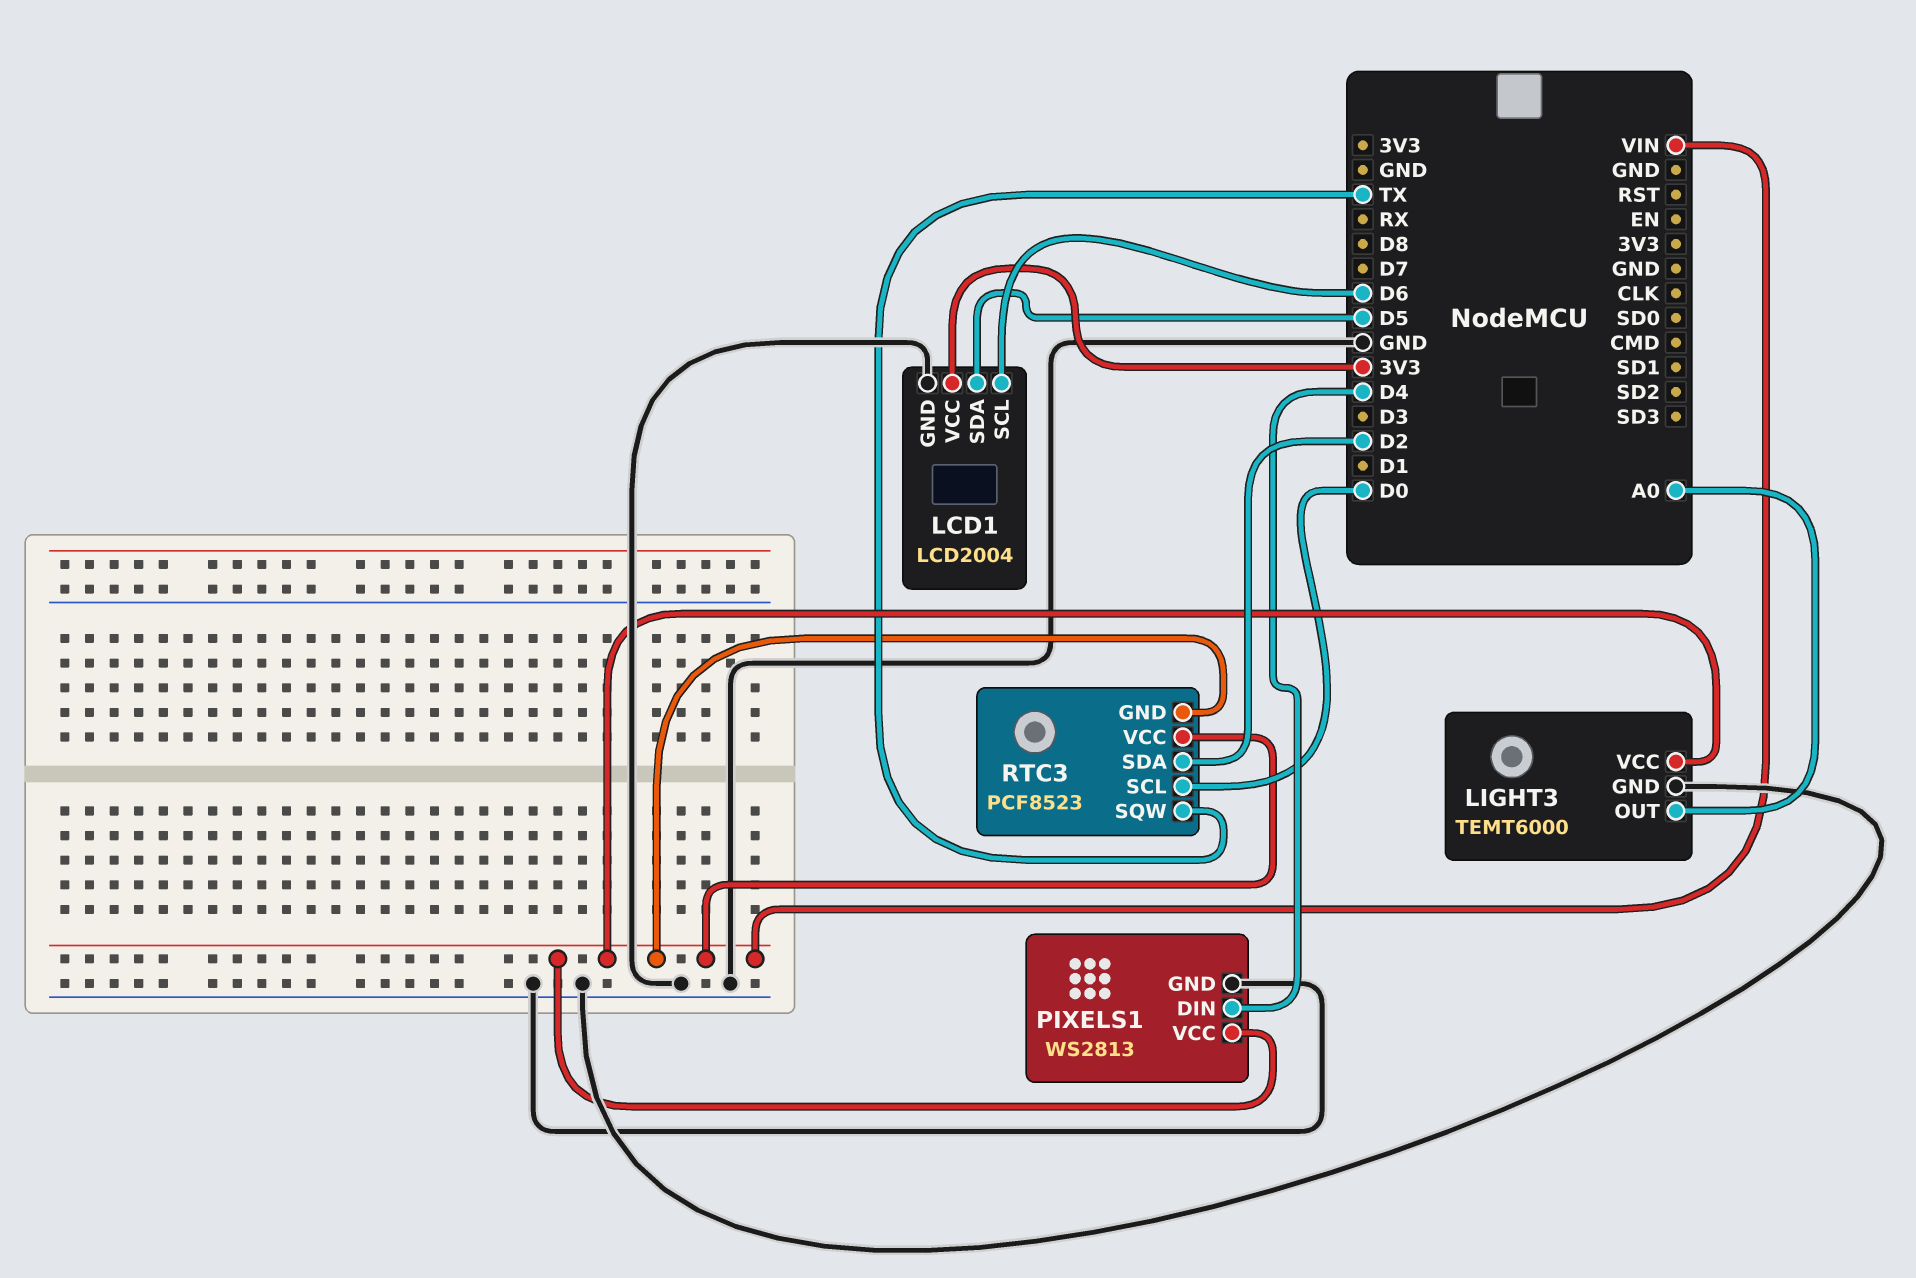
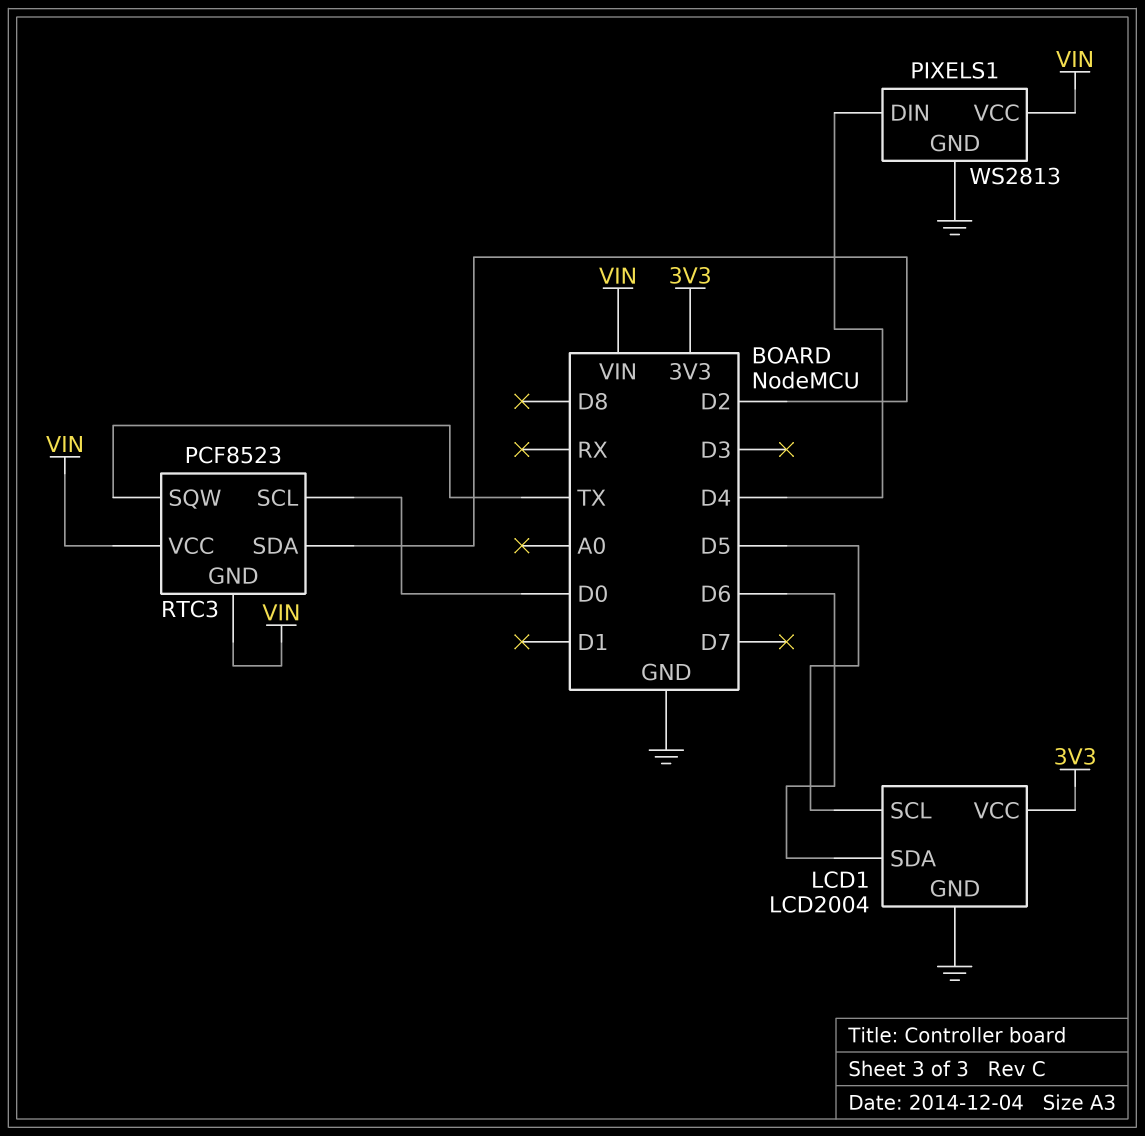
LCD1 pin SCL: D6 -> D5
LCD1 pin SDA: D5 -> D6
LIGHT3: TEMT6000 -> none
LIGHT3 pin GND: GND -> none
LIGHT3 pin OUT: A0 -> none
LIGHT3 pin VCC: VIN -> none

